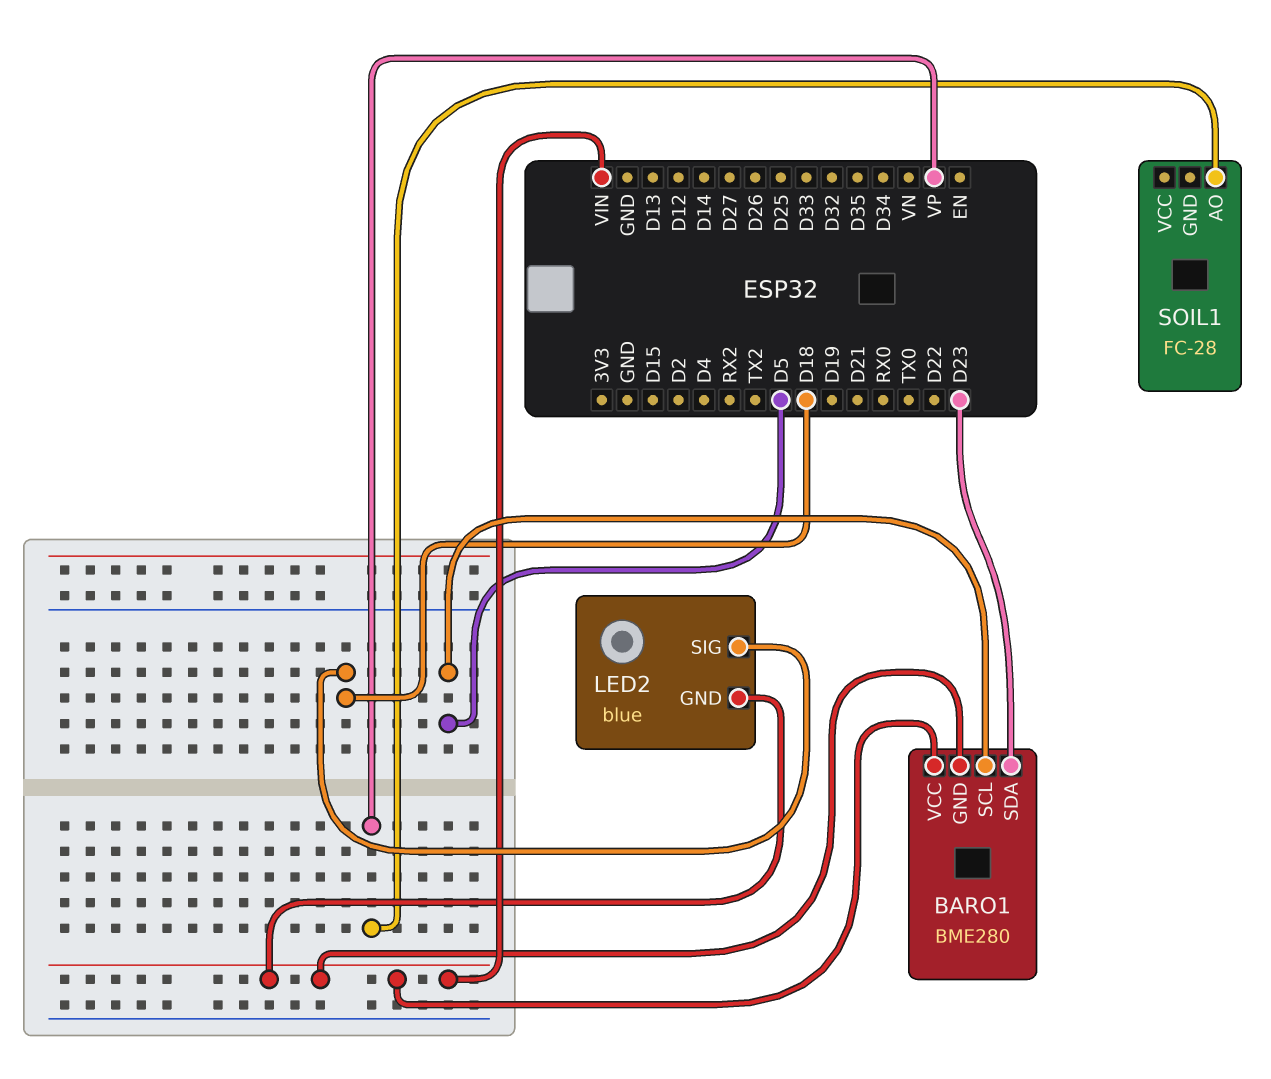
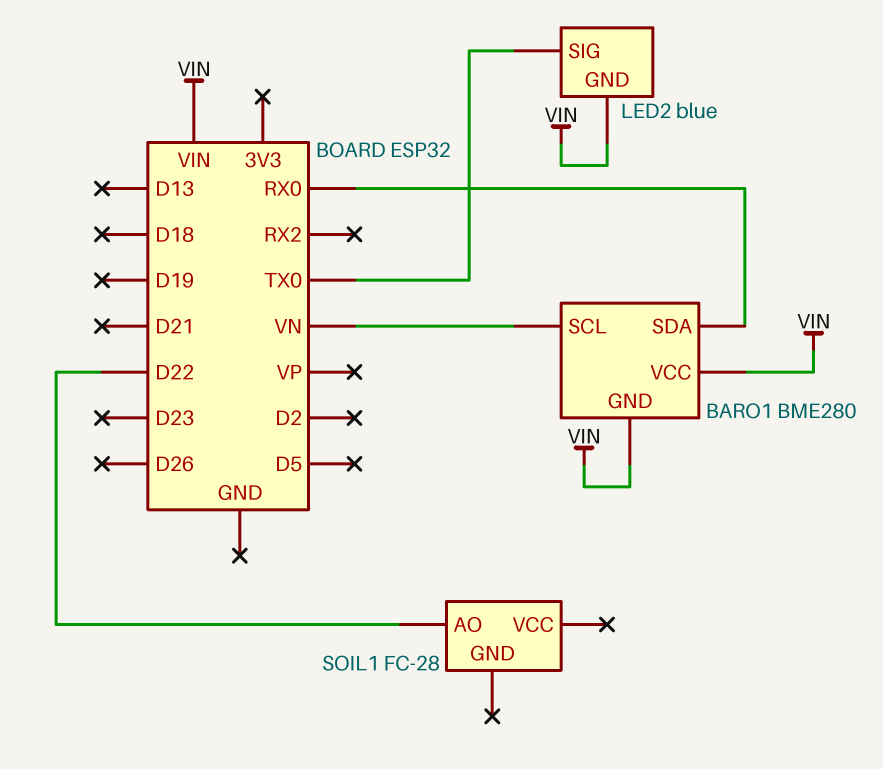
BARO1 pin SCL: D5 -> VN
BARO1 pin SDA: D23 -> RX0
LED2 pin SIG: D18 -> TX0
SOIL1 pin AO: VP -> D22

